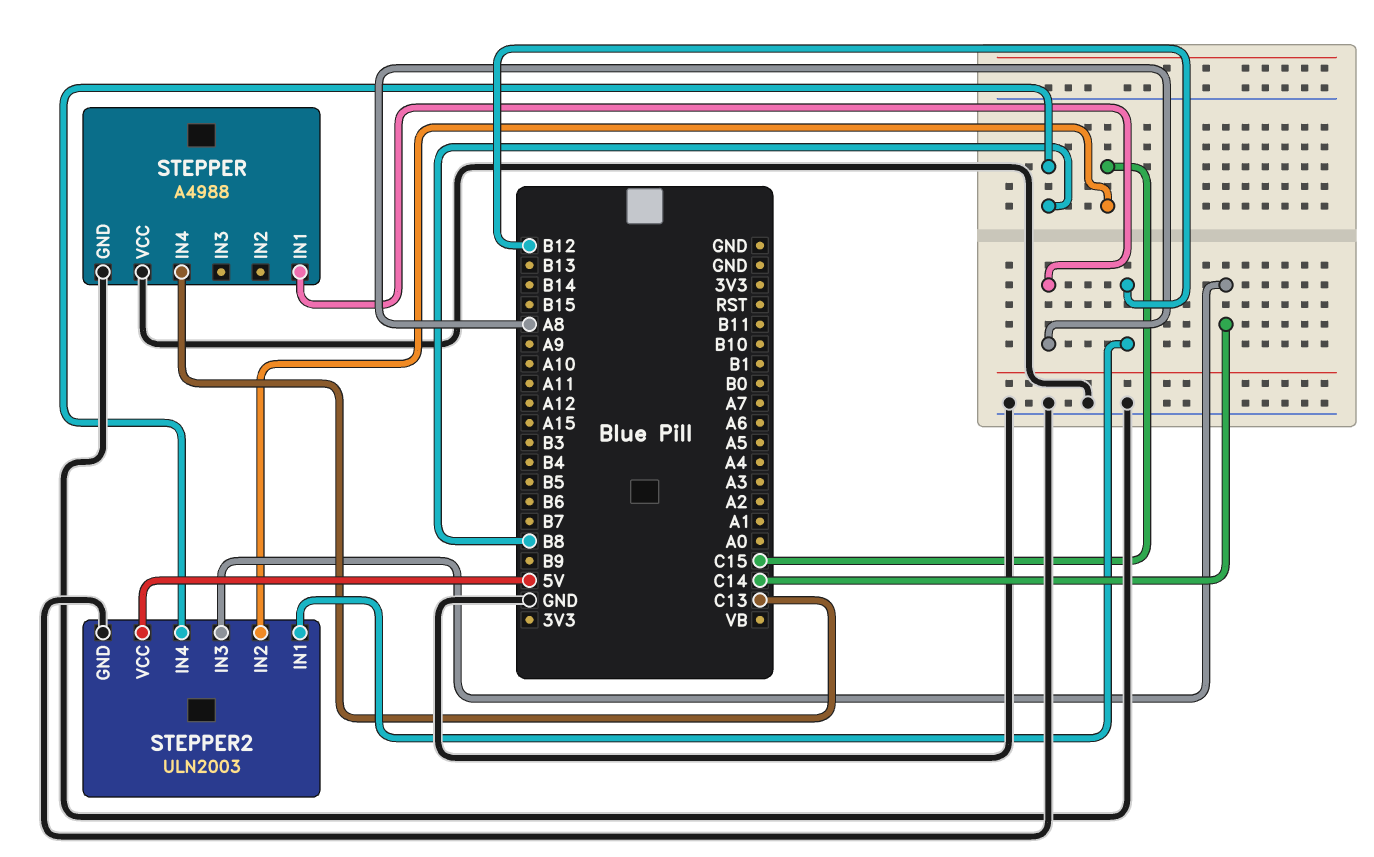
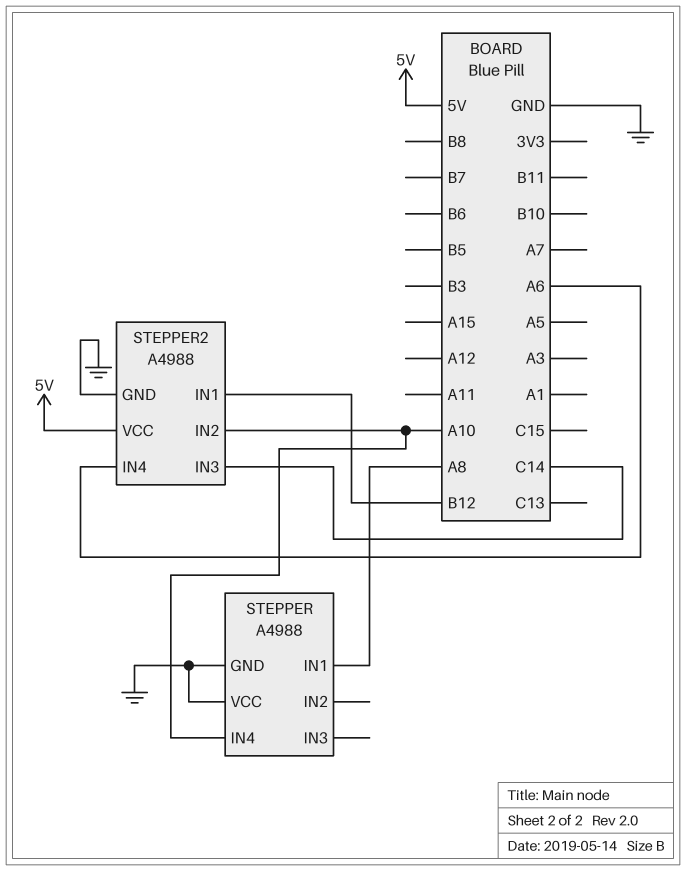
STEPPER pin IN4: C13 -> A10
STEPPER2: ULN2003 -> A4988
STEPPER2 pin IN2: C15 -> A10
STEPPER2 pin IN4: B8 -> A6

